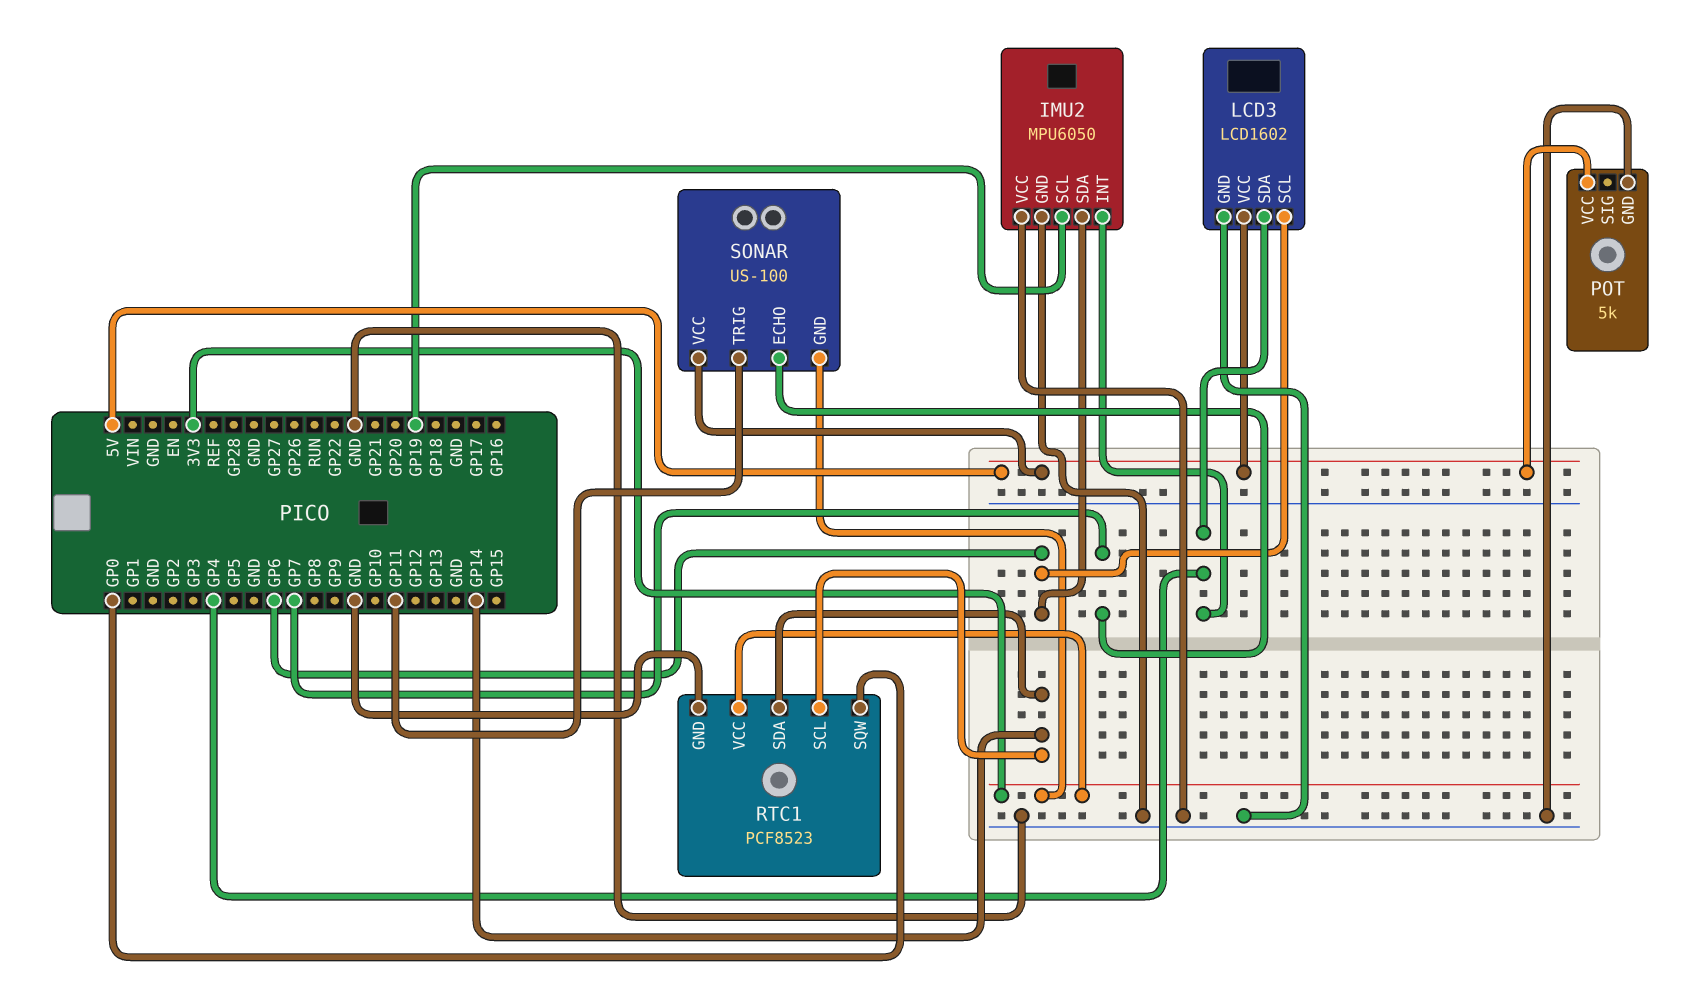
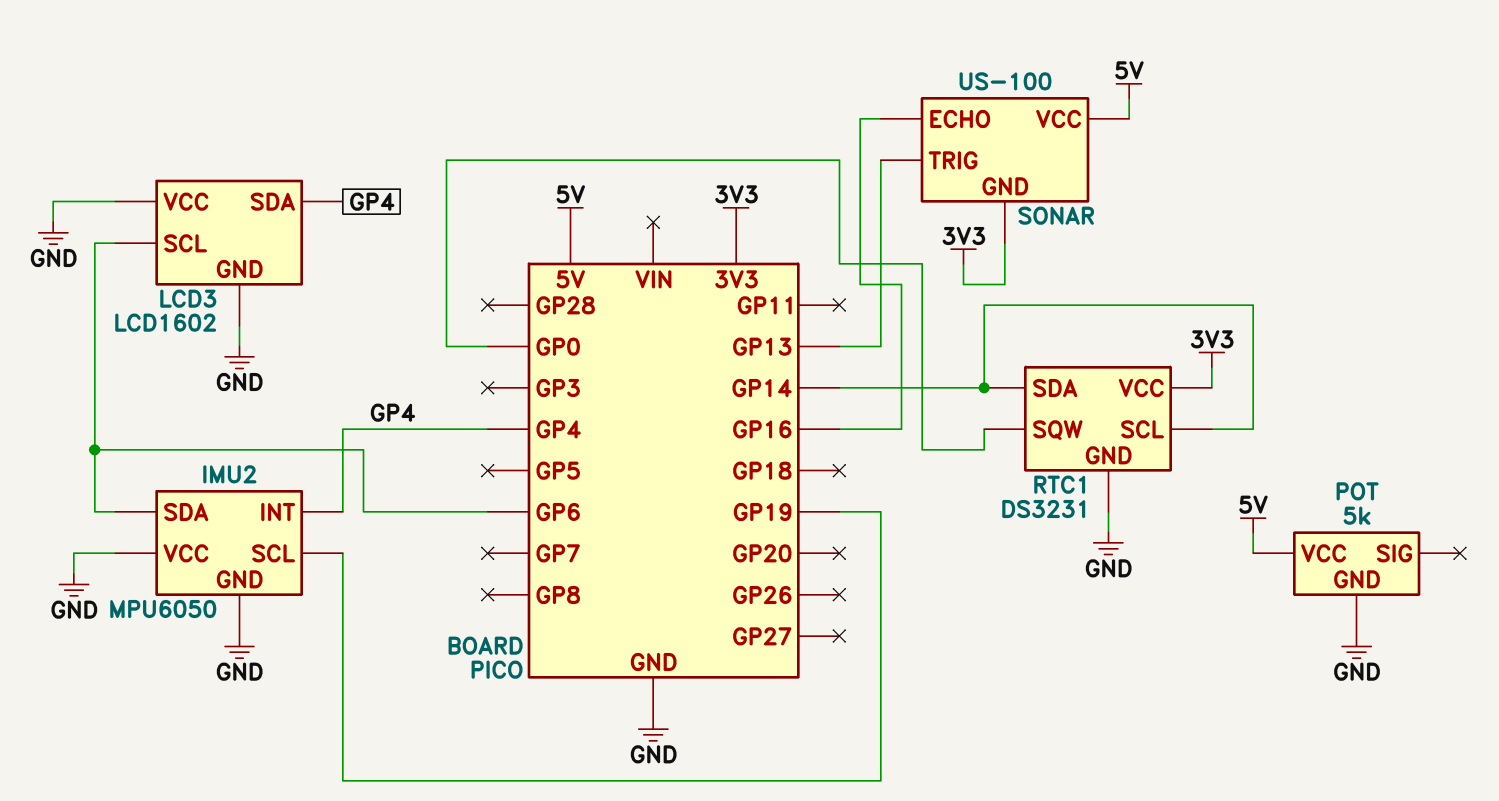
LCD3 pin VCC: 5V -> GND
RTC1: PCF8523 -> DS3231
SONAR pin ECHO: GP7 -> GP16
SONAR pin TRIG: GP11 -> GP13

